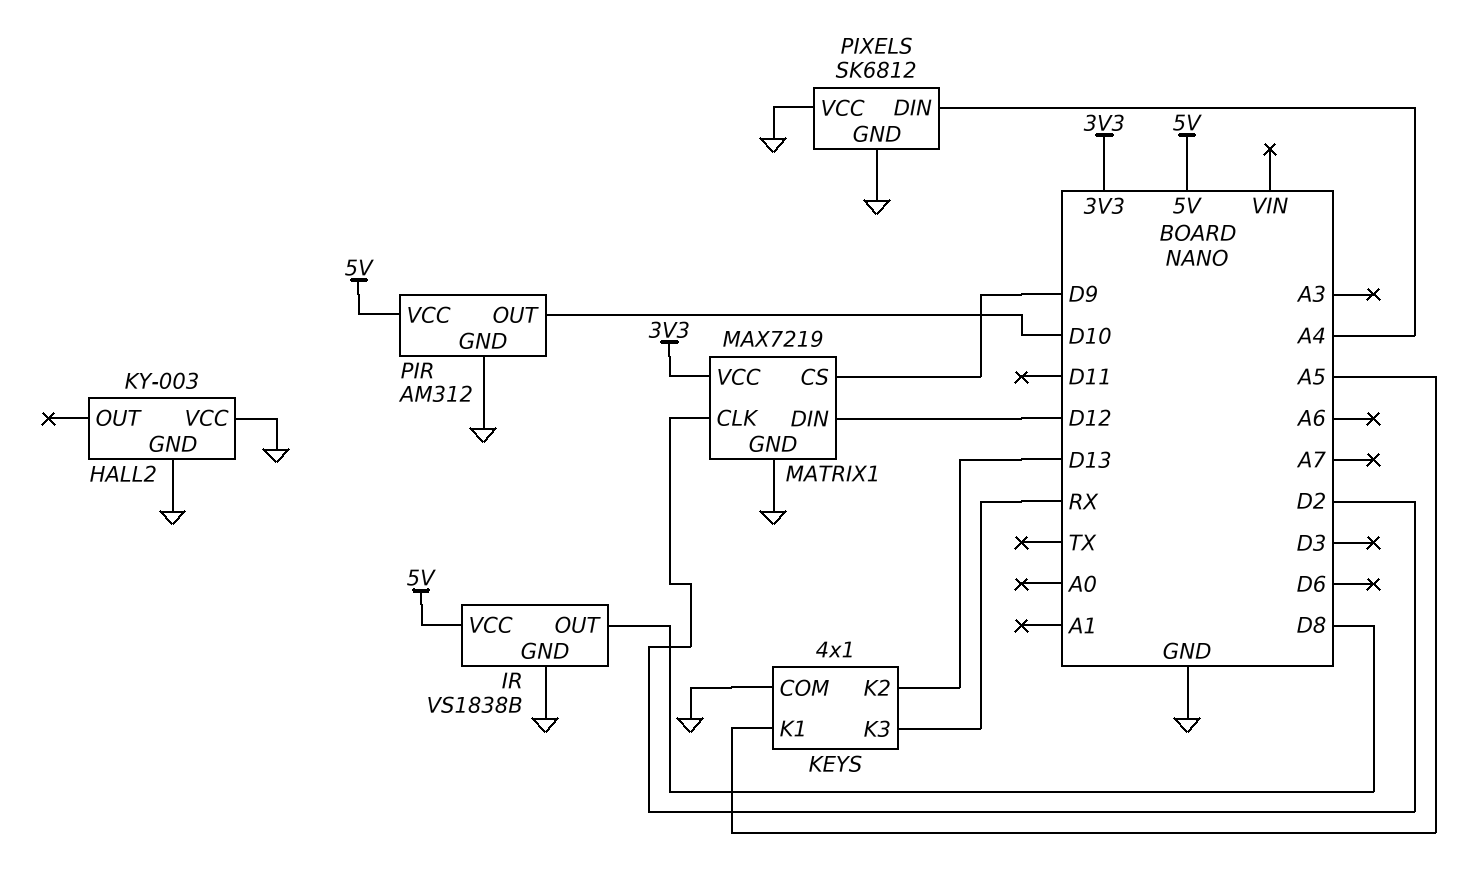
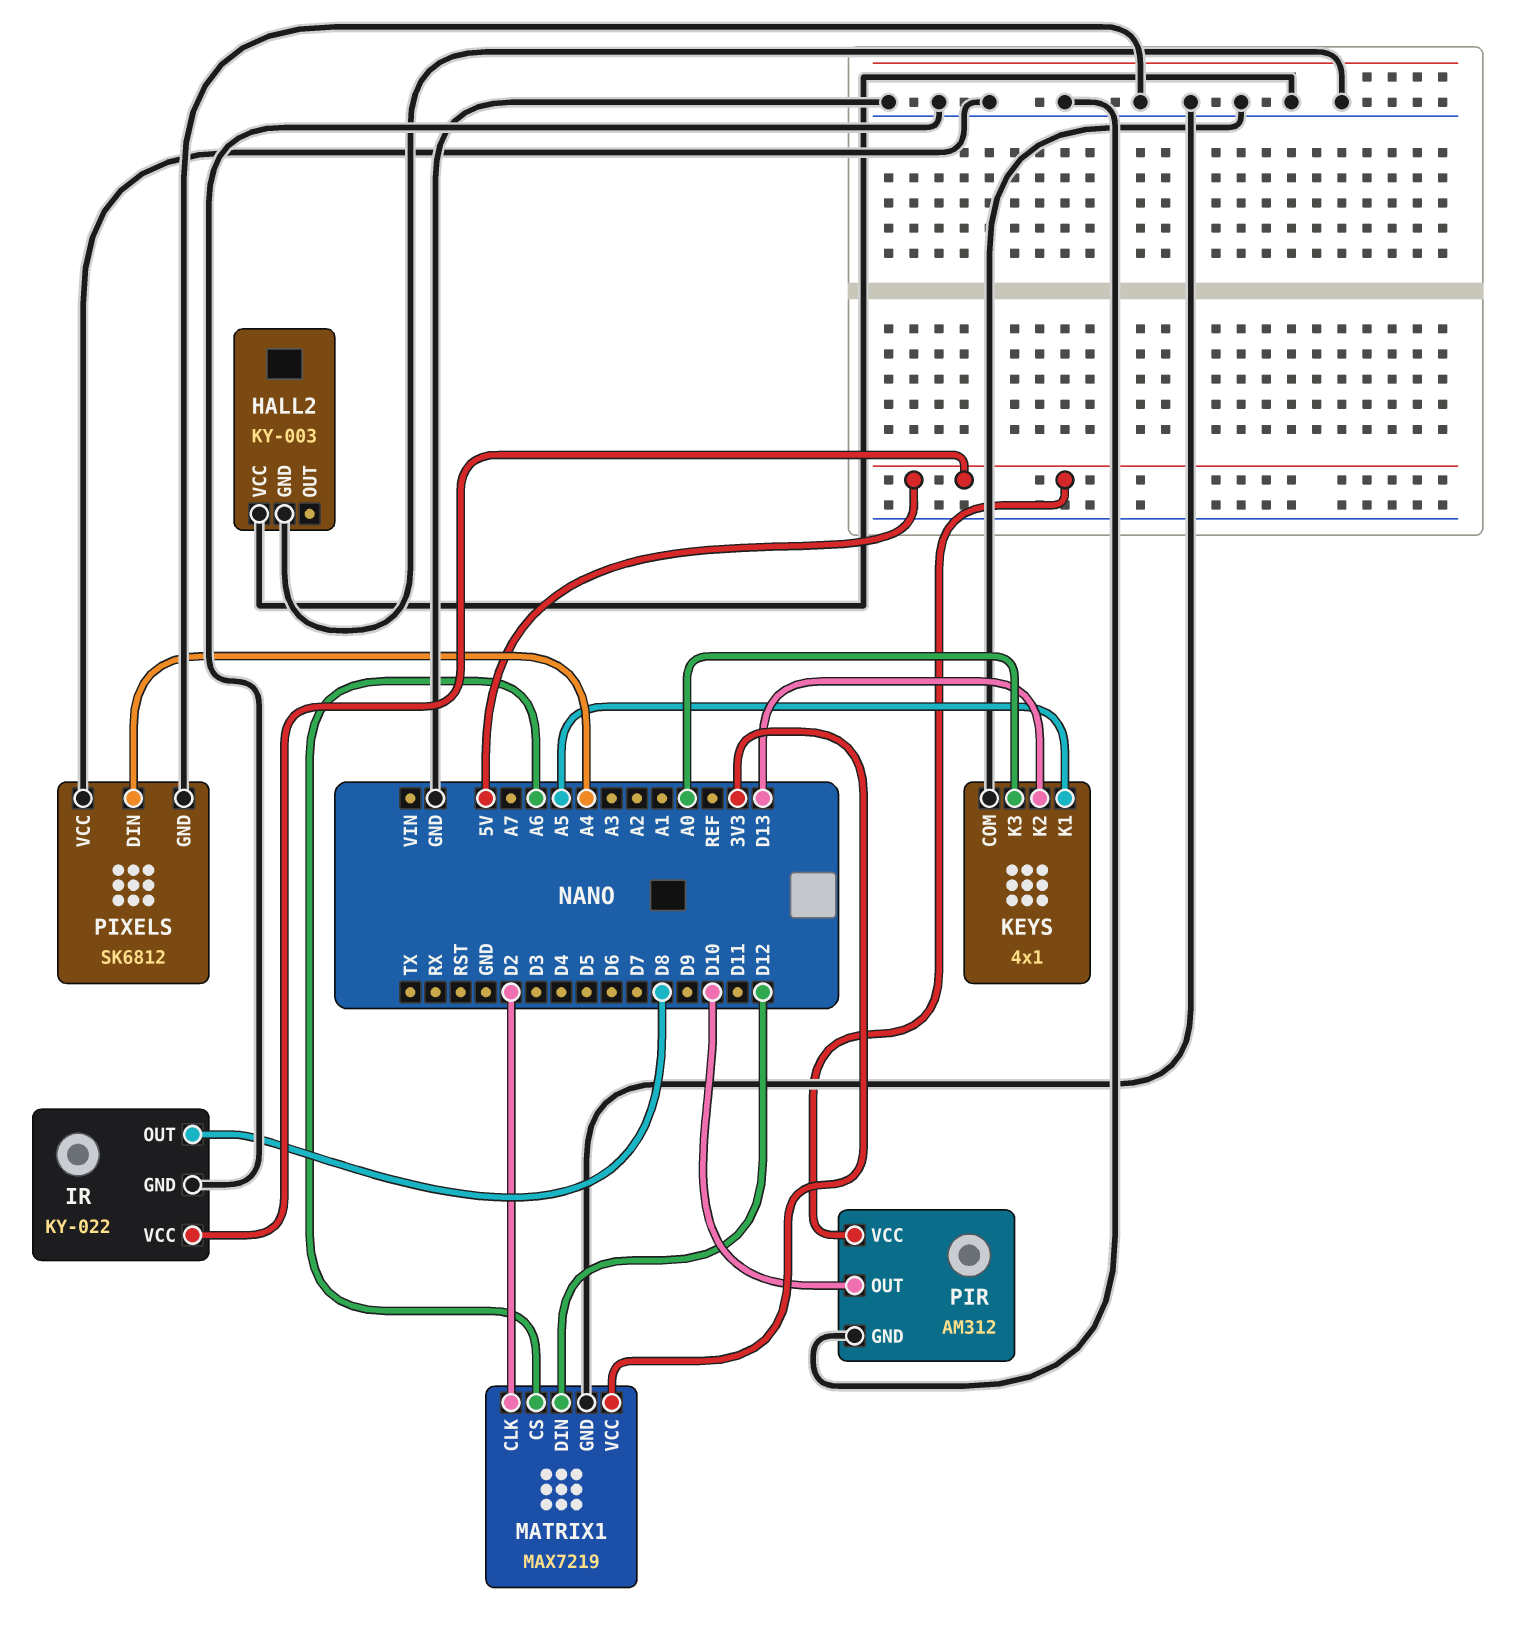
IR: VS1838B -> KY-022
KEYS pin K3: RX -> A0
MATRIX1 pin CS: D9 -> A6

